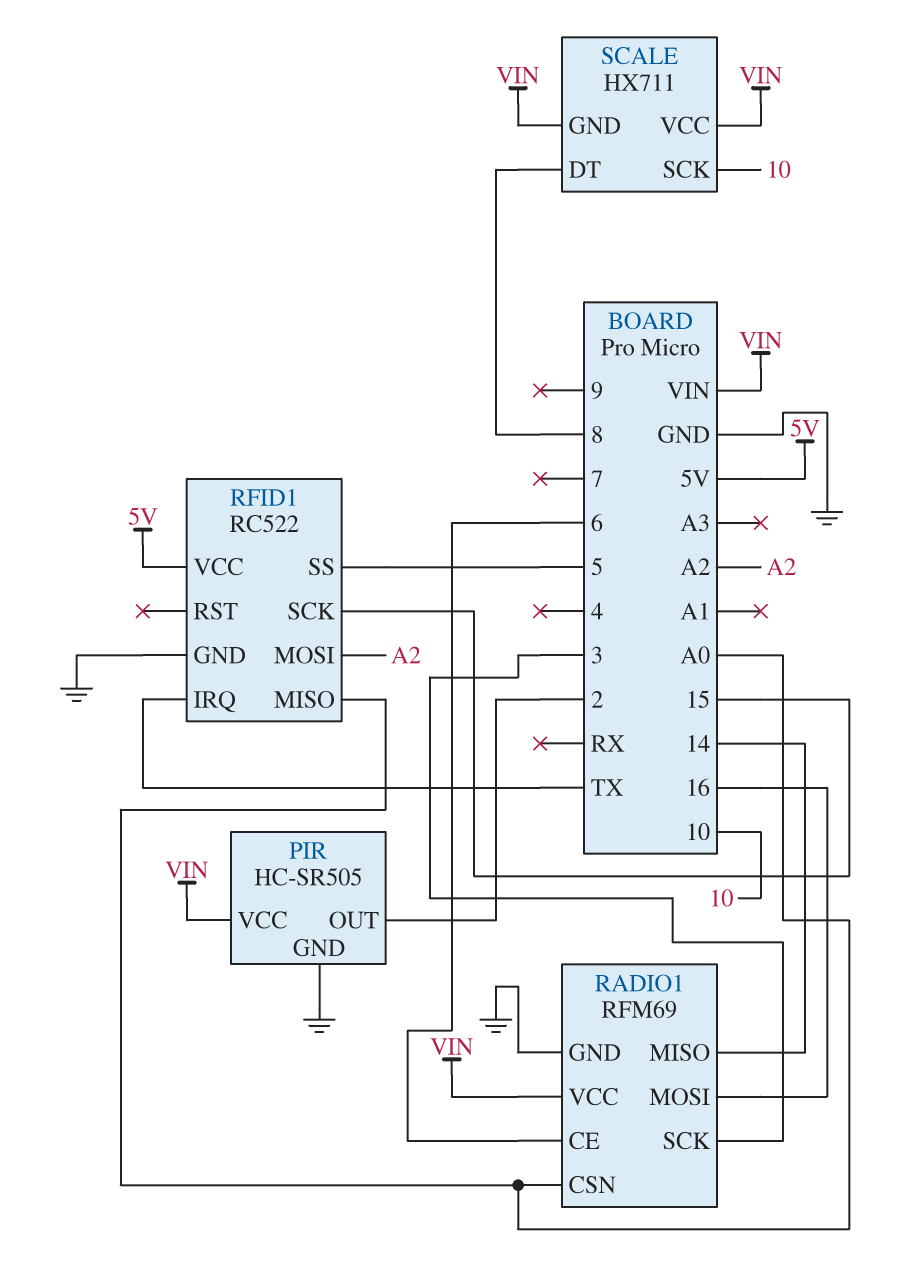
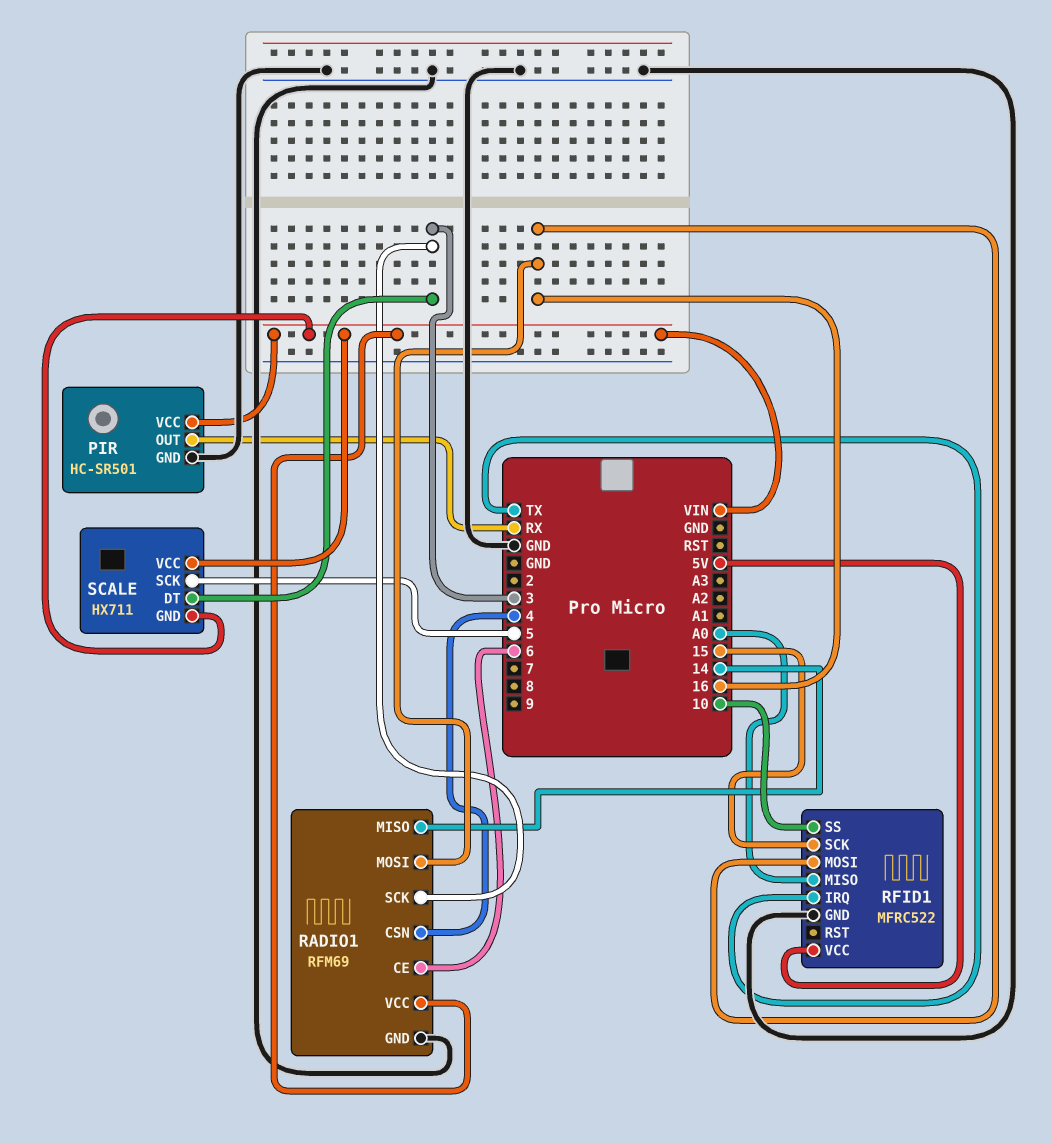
PIR: HC-SR505 -> HC-SR501
PIR pin OUT: 2 -> RX
RADIO1 pin CSN: A0 -> 4
RFID1: RC522 -> MFRC522
RFID1 pin MOSI: A2 -> 16
RFID1 pin SS: 5 -> 10
SCALE pin DT: 8 -> 3
SCALE pin SCK: 10 -> 5

